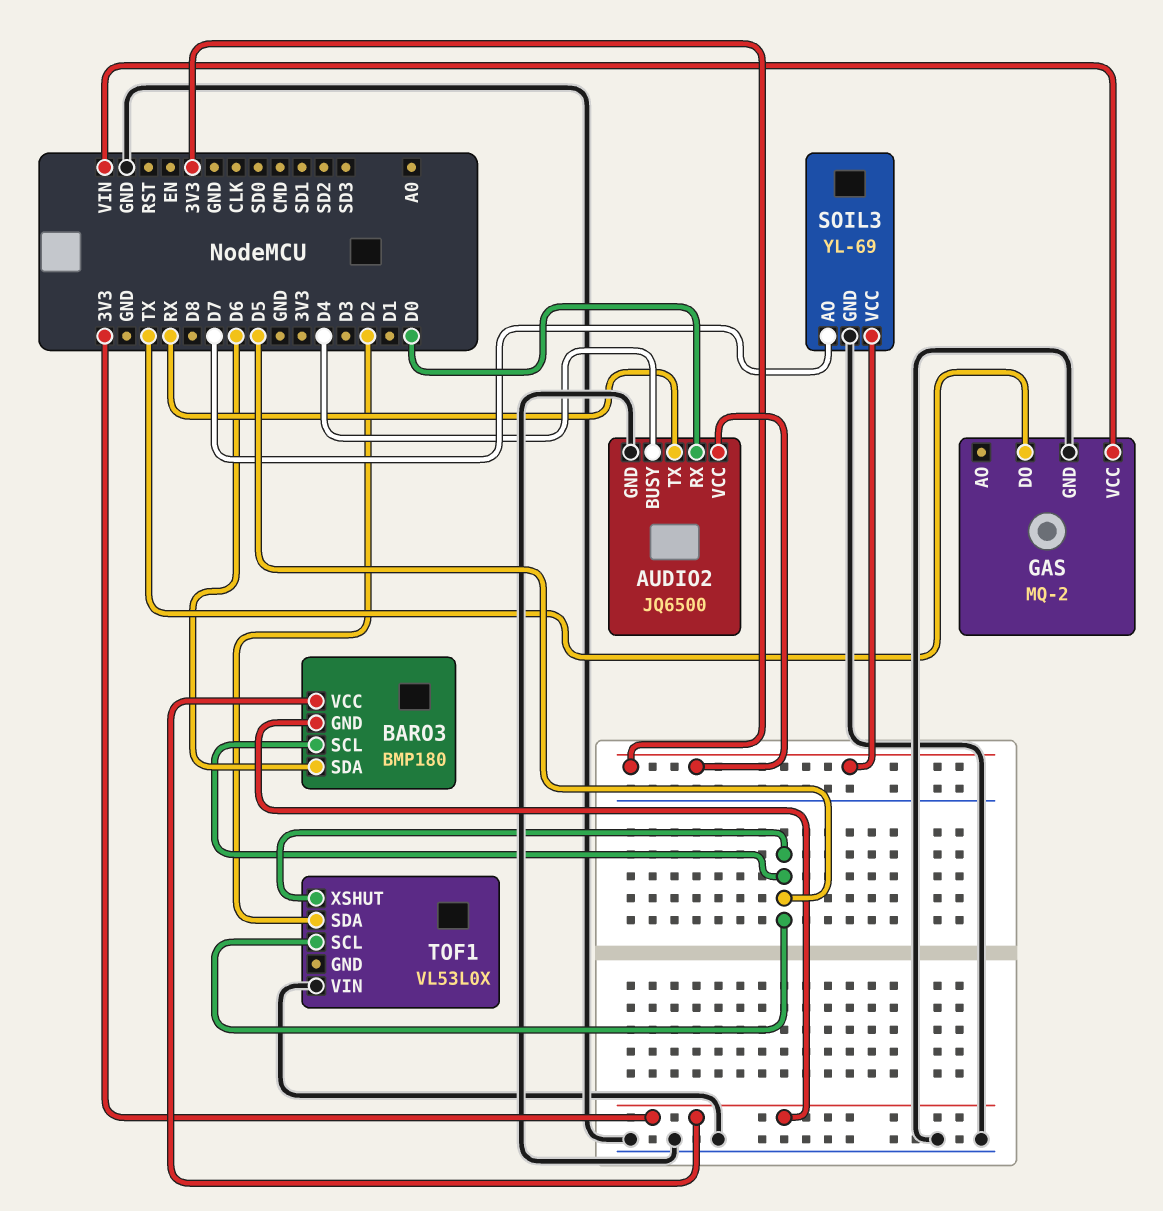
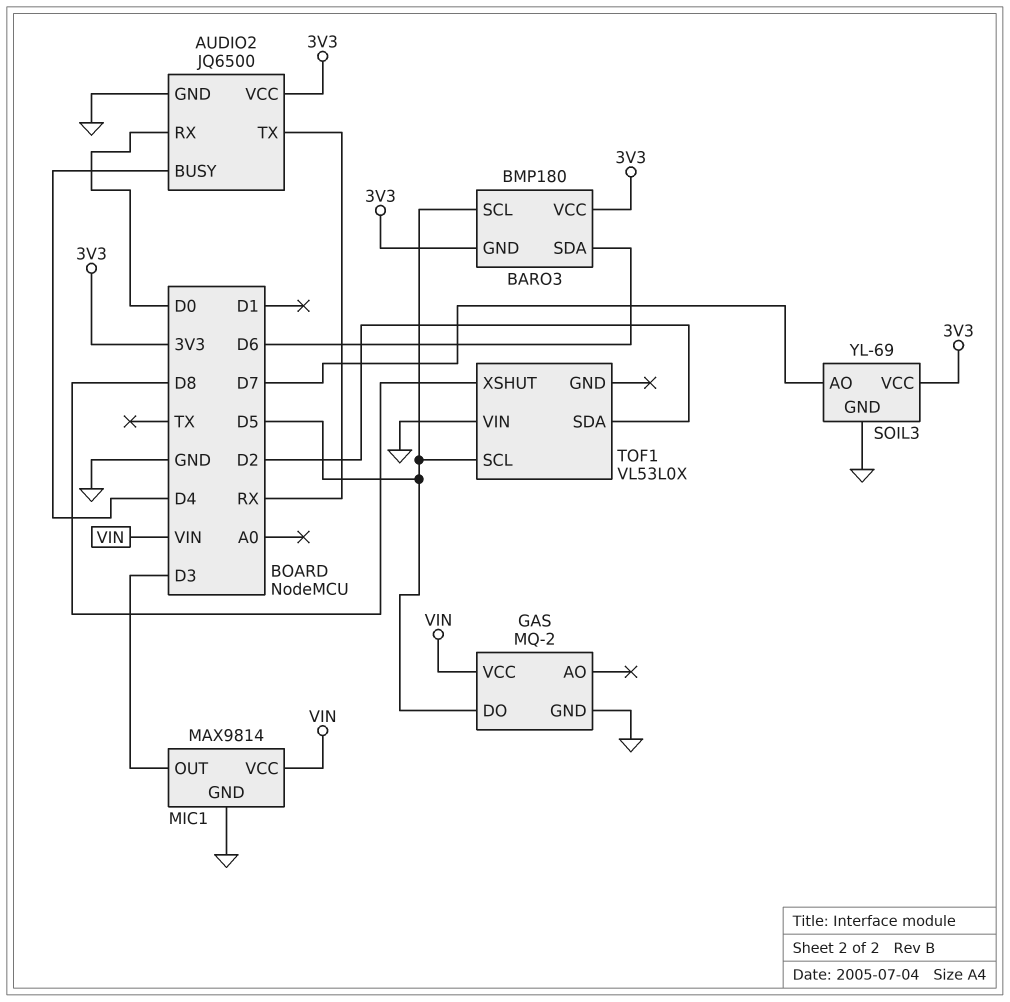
GAS pin DO: TX -> D5
MIC1: none -> MAX9814
MIC1 pin GND: none -> GND
MIC1 pin OUT: none -> D3
MIC1 pin VCC: none -> VIN
TOF1 pin XSHUT: D5 -> D8

